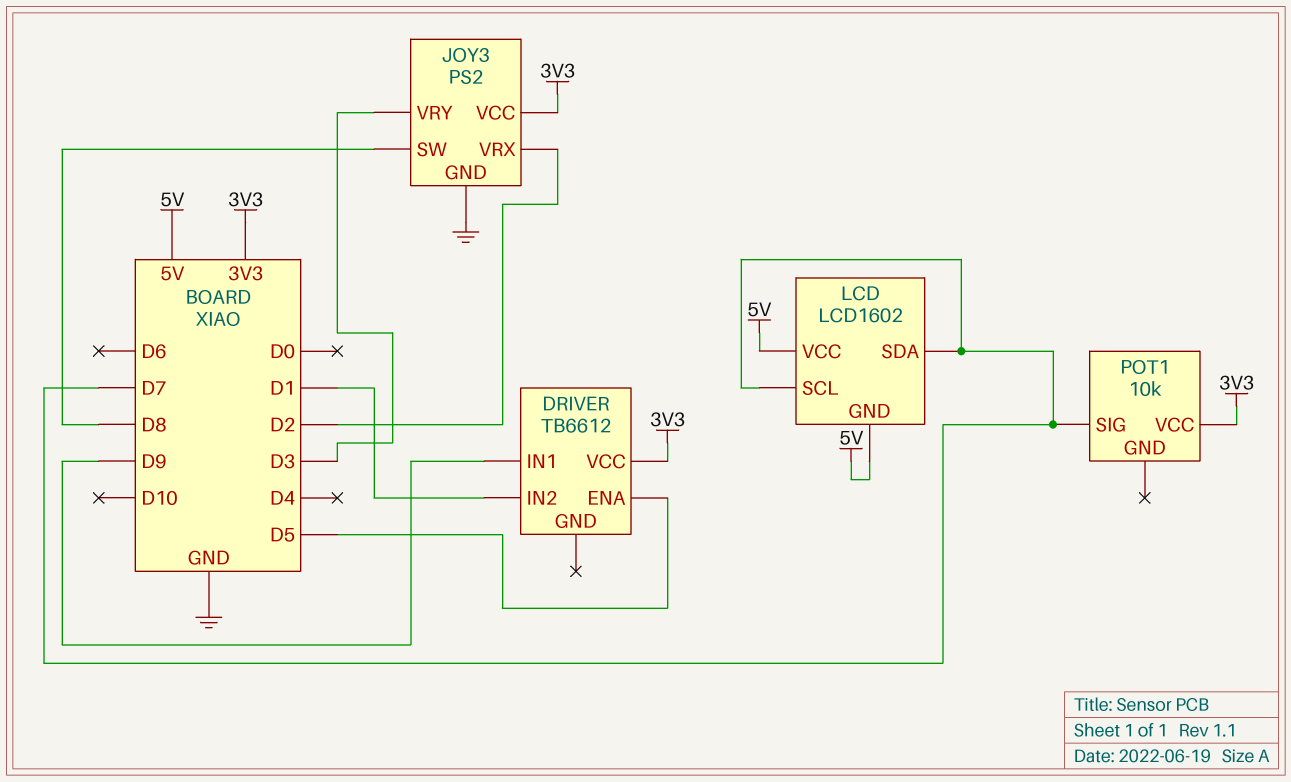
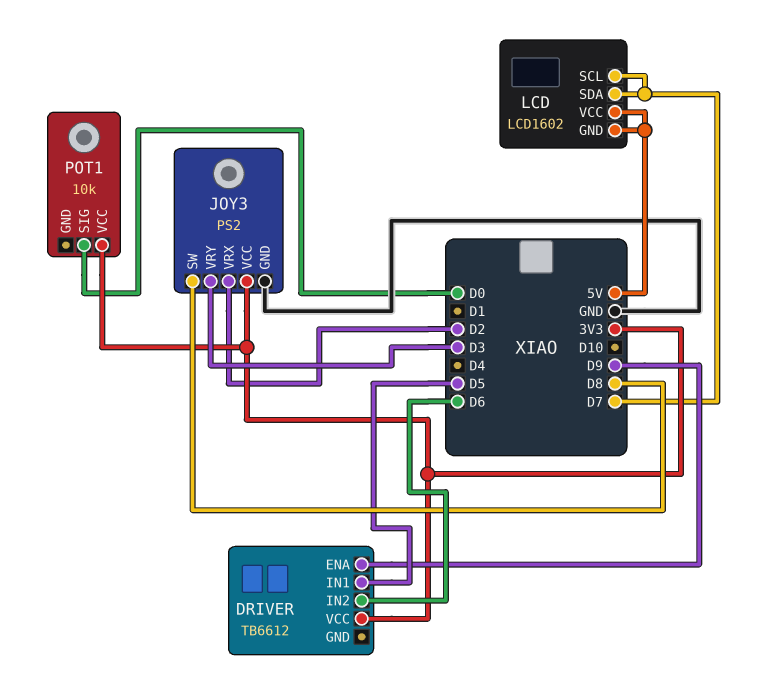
DRIVER pin ENA: D5 -> D9
DRIVER pin IN1: D9 -> D5
DRIVER pin IN2: D1 -> D6
POT1 pin SIG: D7 -> D0

